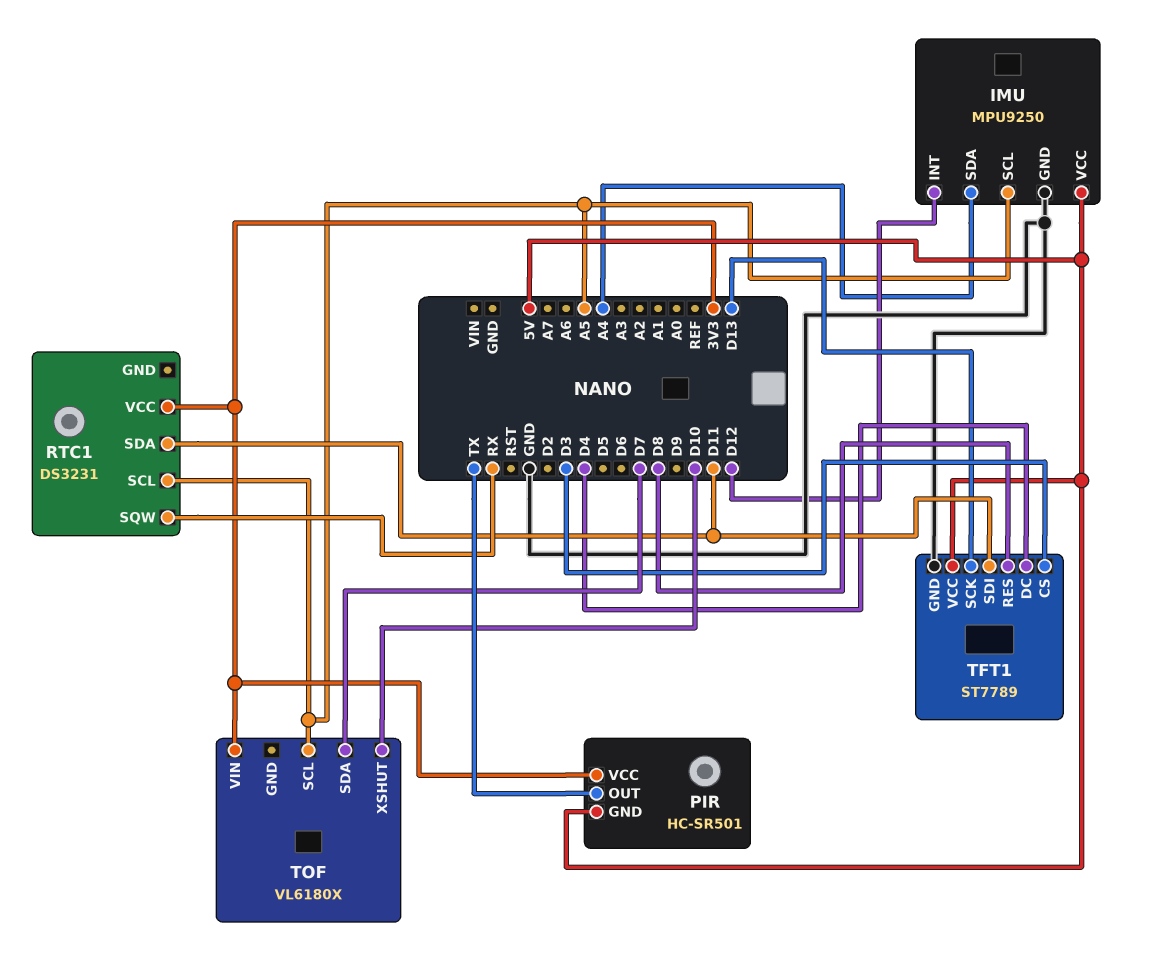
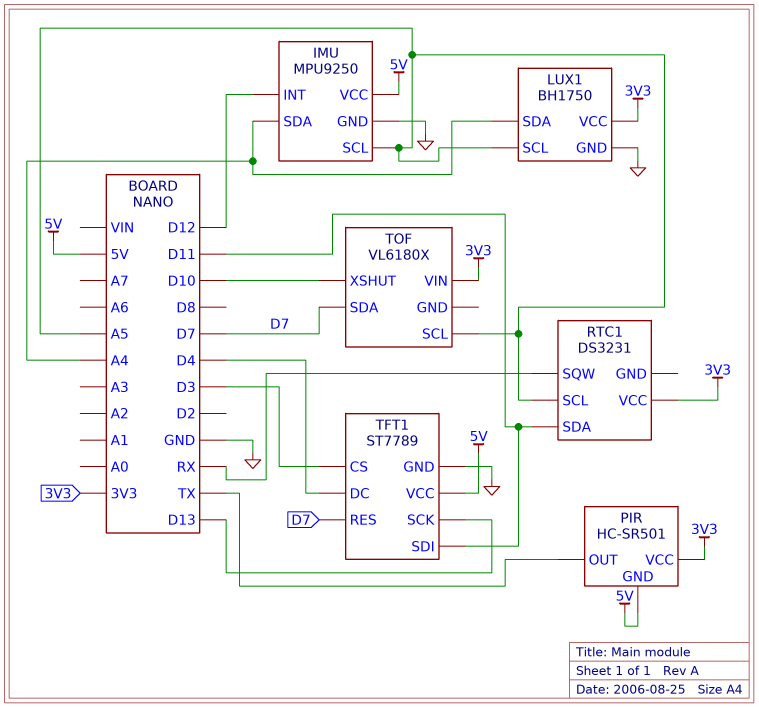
LUX1: none -> BH1750
LUX1 pin GND: none -> GND
LUX1 pin SCL: none -> A5
LUX1 pin SDA: none -> A4
LUX1 pin VCC: none -> 3V3
TFT1 pin RES: D8 -> D7

